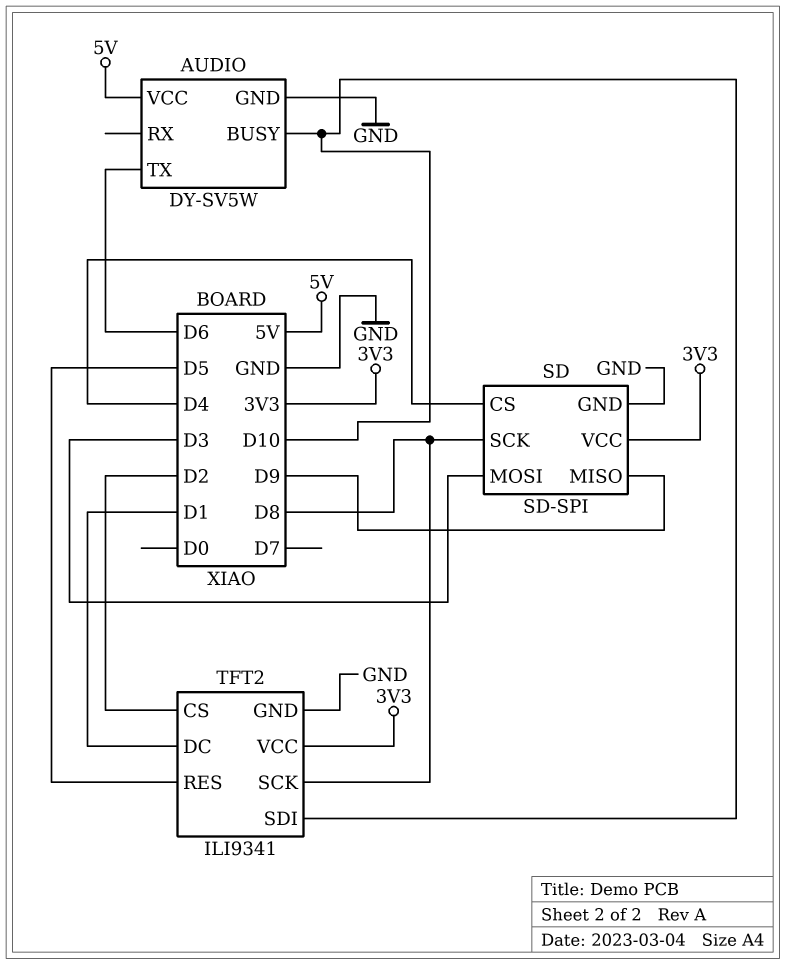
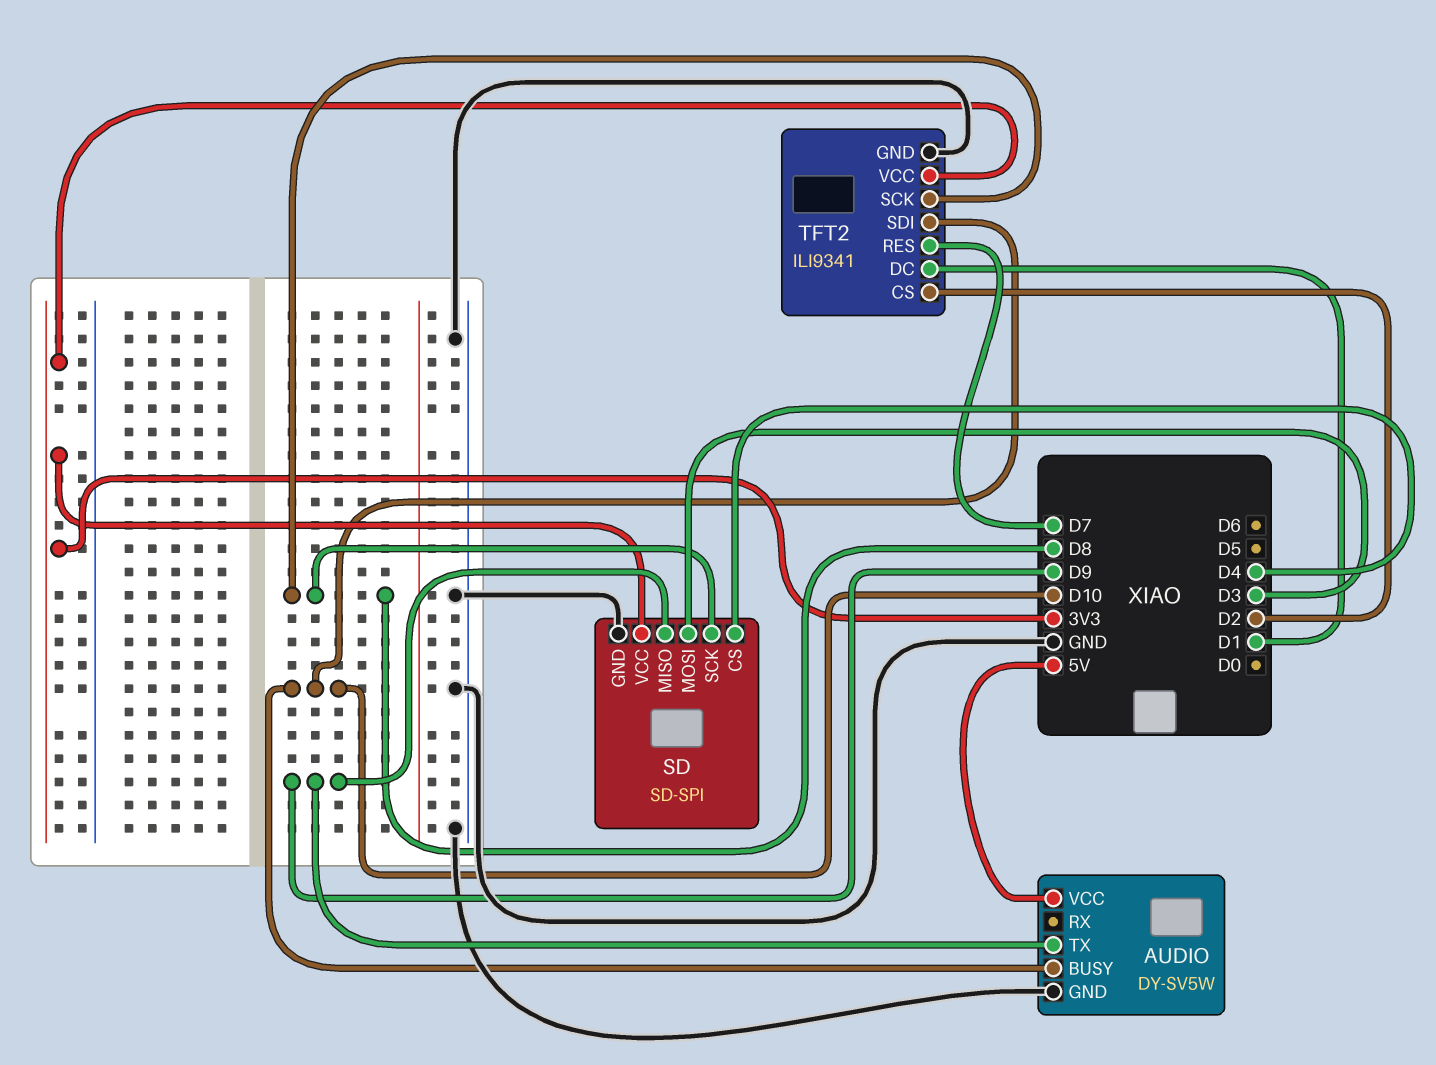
AUDIO pin TX: D6 -> D9
TFT2 pin RES: D5 -> D7

